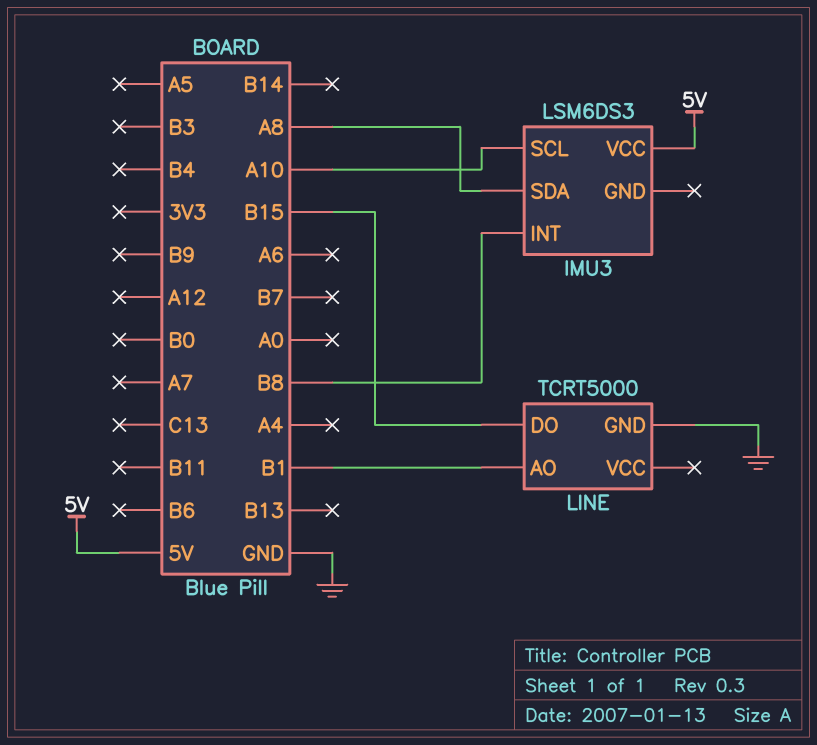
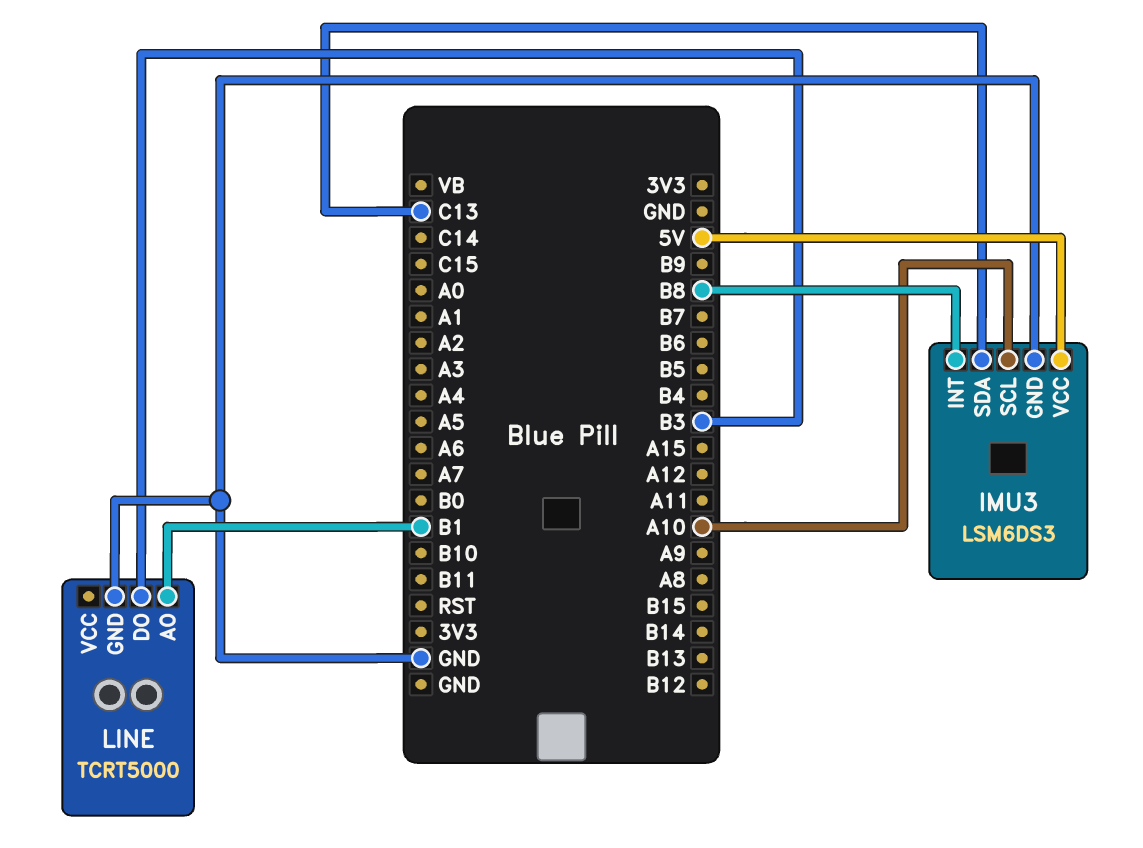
IMU3 pin GND: none -> GND
IMU3 pin SDA: A8 -> C13
LINE pin DO: B15 -> B3

